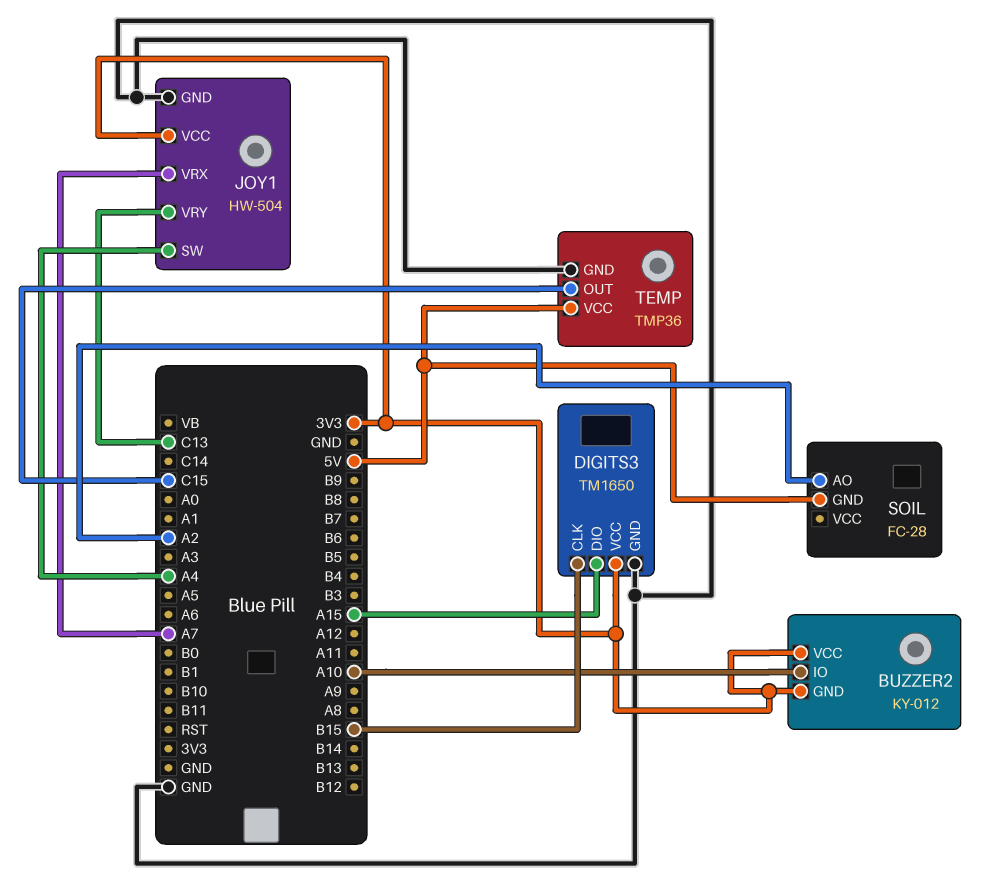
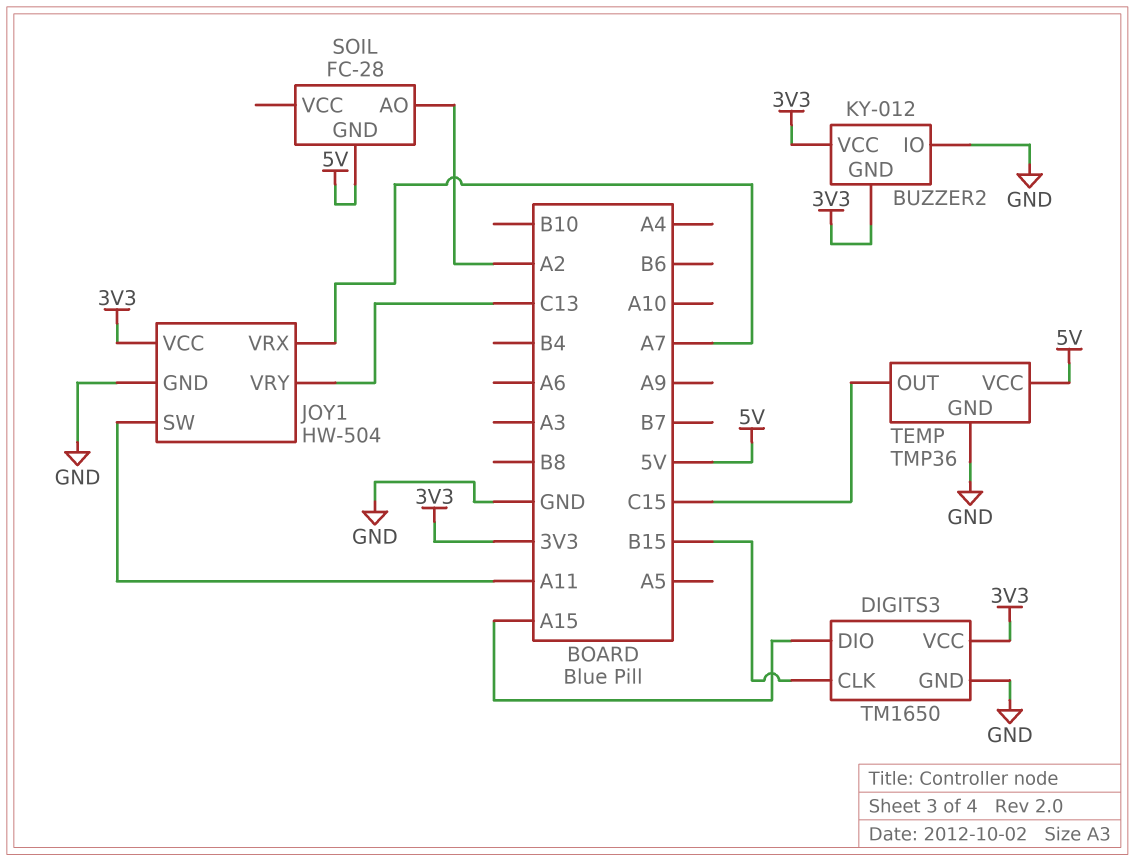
BUZZER2 pin IO: A10 -> GND
JOY1 pin SW: A4 -> A11

